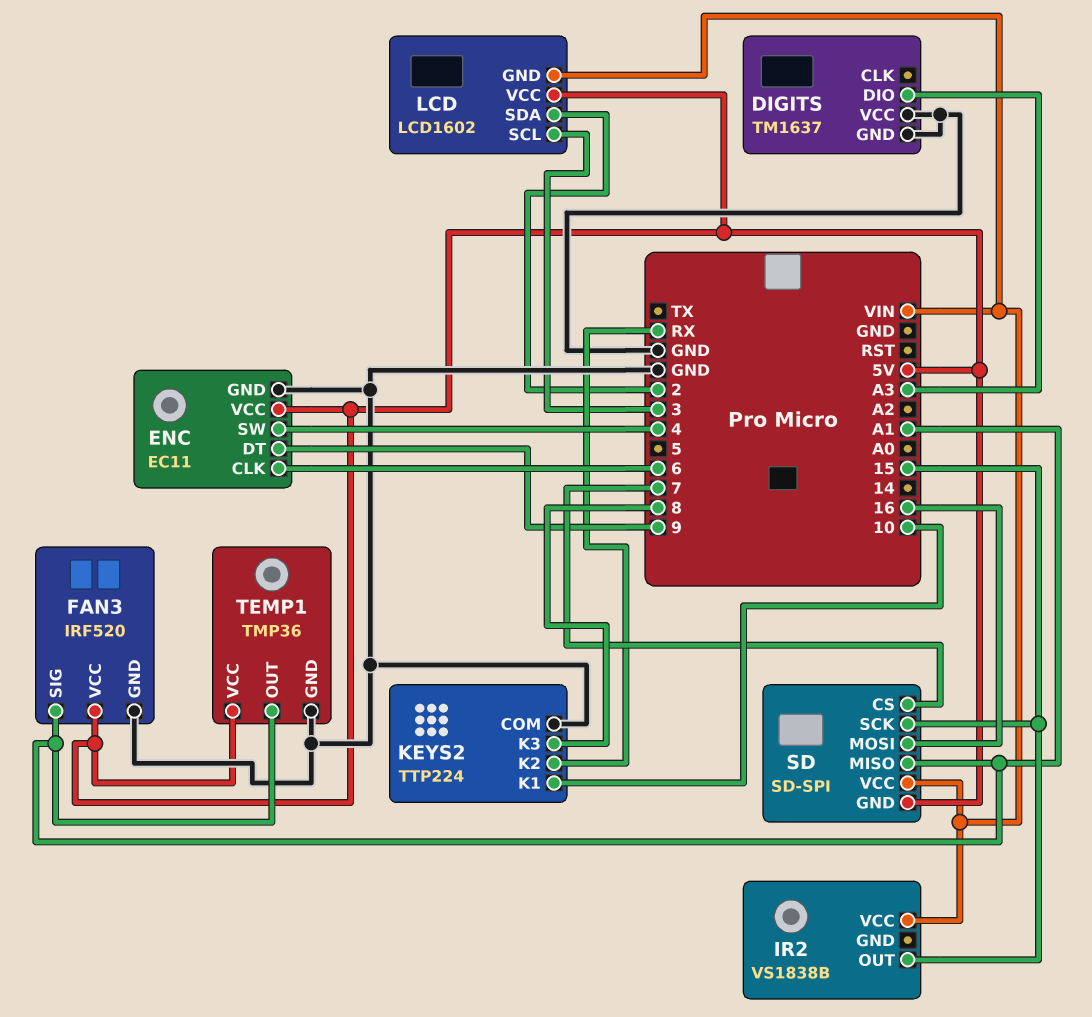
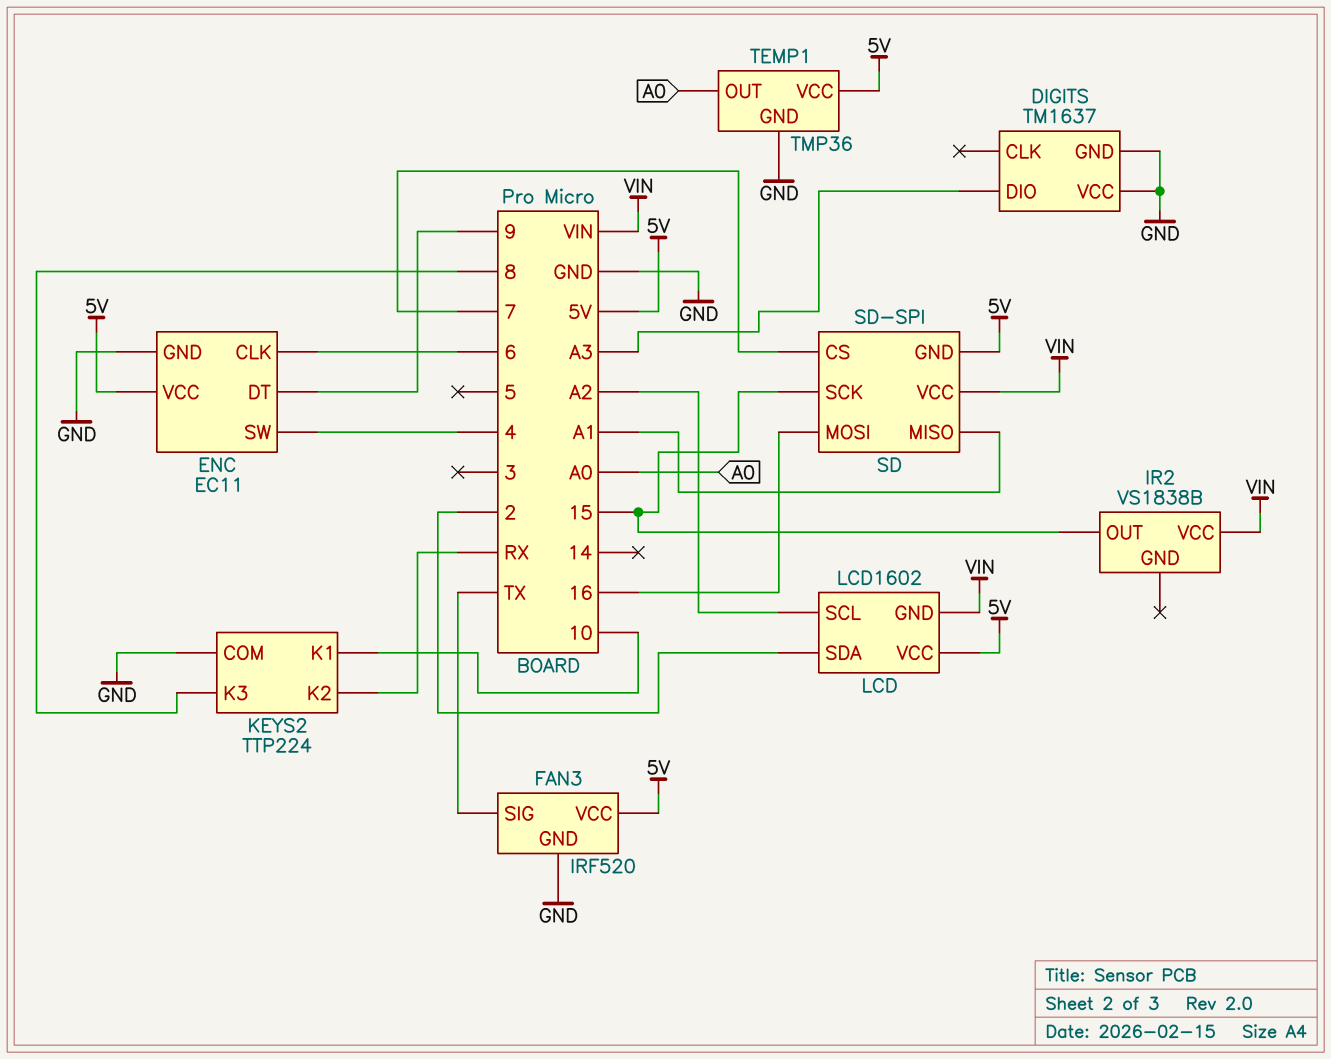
FAN3 pin SIG: A1 -> TX
LCD pin SCL: 3 -> A2
TEMP1 pin OUT: A1 -> A0

